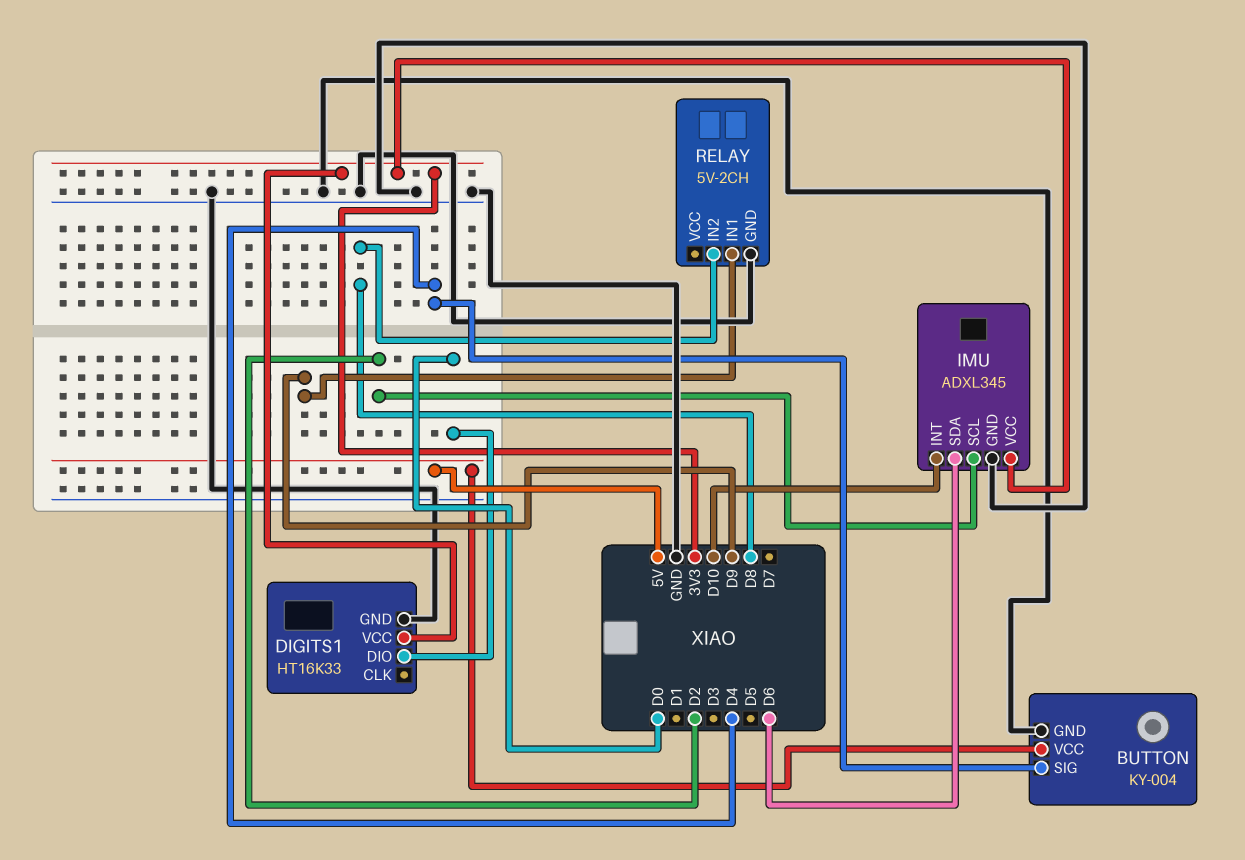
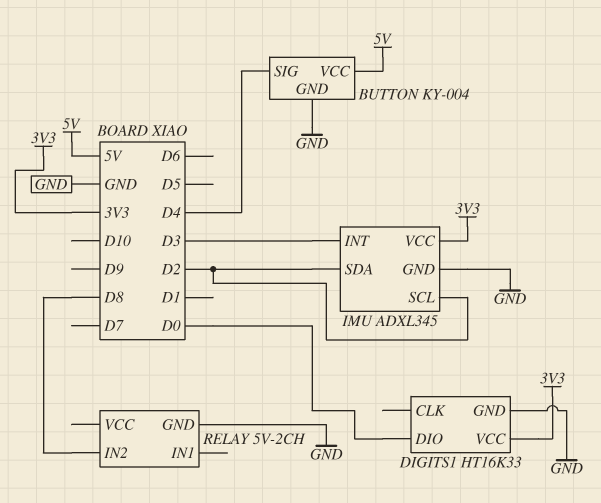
IMU pin INT: D10 -> D3
IMU pin SDA: D6 -> D2
RELAY pin IN1: D9 -> none

